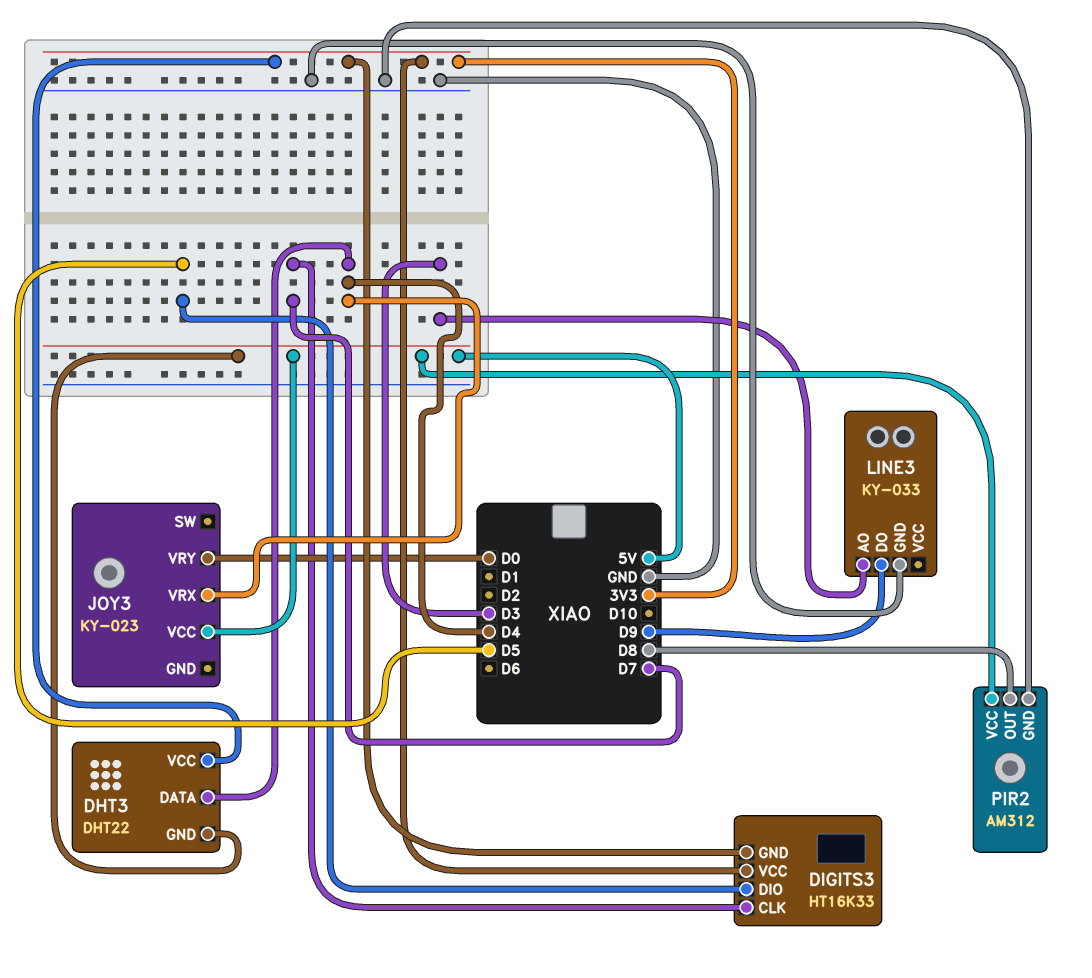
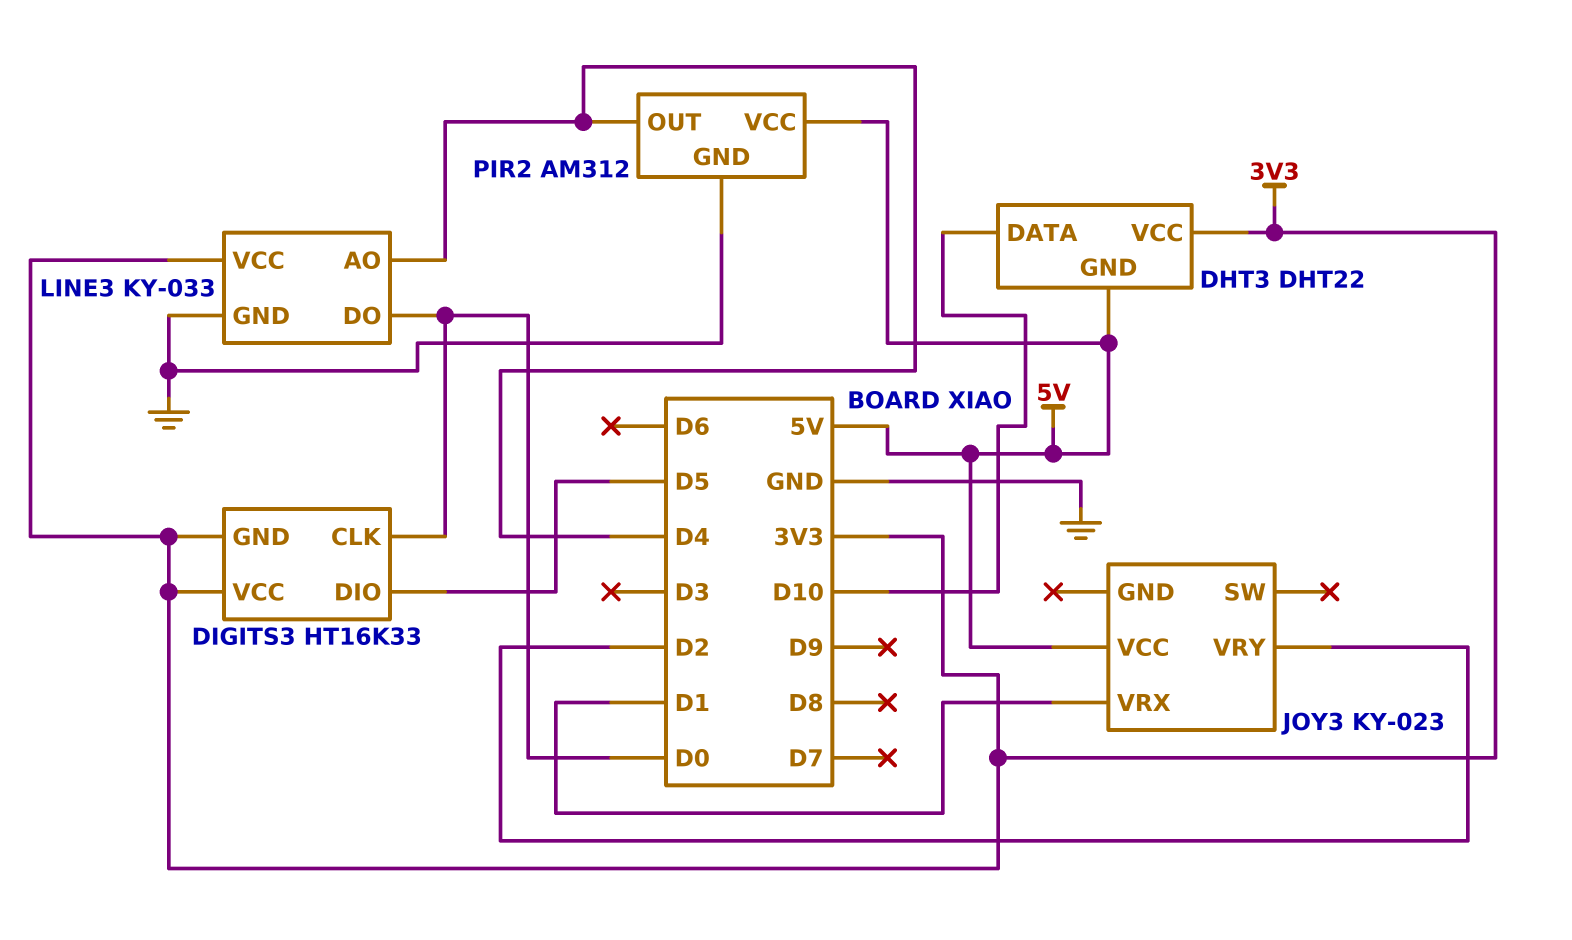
DHT3 pin DATA: D4 -> D10
DIGITS3 pin CLK: D7 -> D0
JOY3 pin VRX: D4 -> D1
JOY3 pin VRY: D0 -> D2
LINE3 pin AO: D3 -> D4
LINE3 pin DO: D9 -> D0
LINE3 pin VCC: none -> 3V3
PIR2 pin OUT: D8 -> D4

